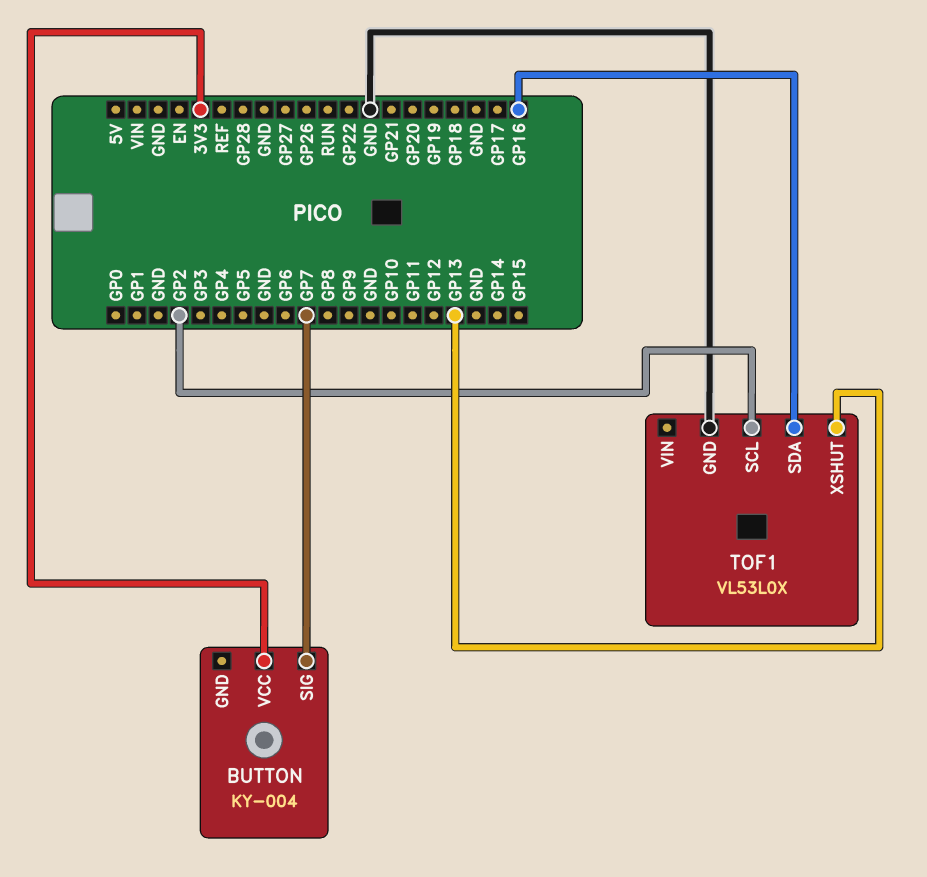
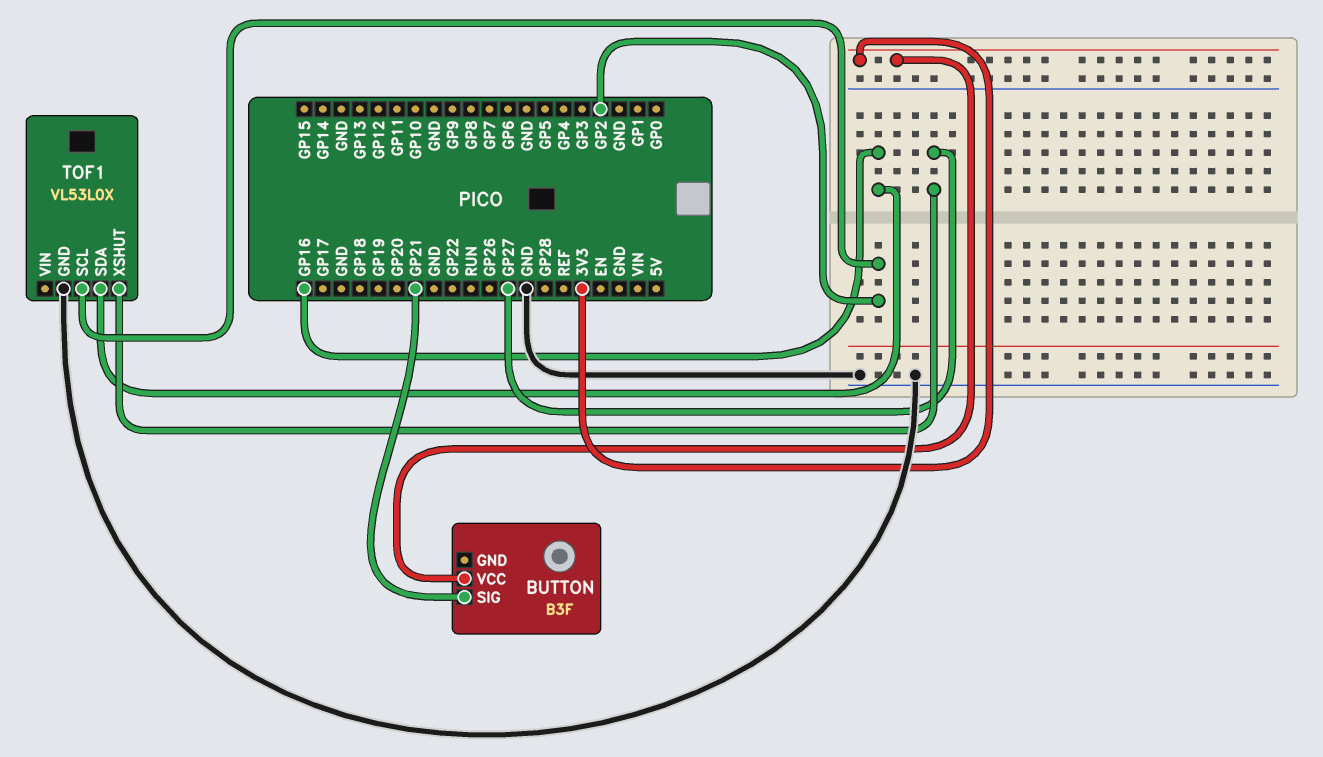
BUTTON: KY-004 -> B3F
BUTTON pin SIG: GP7 -> GP21
TOF1 pin XSHUT: GP13 -> GP27

